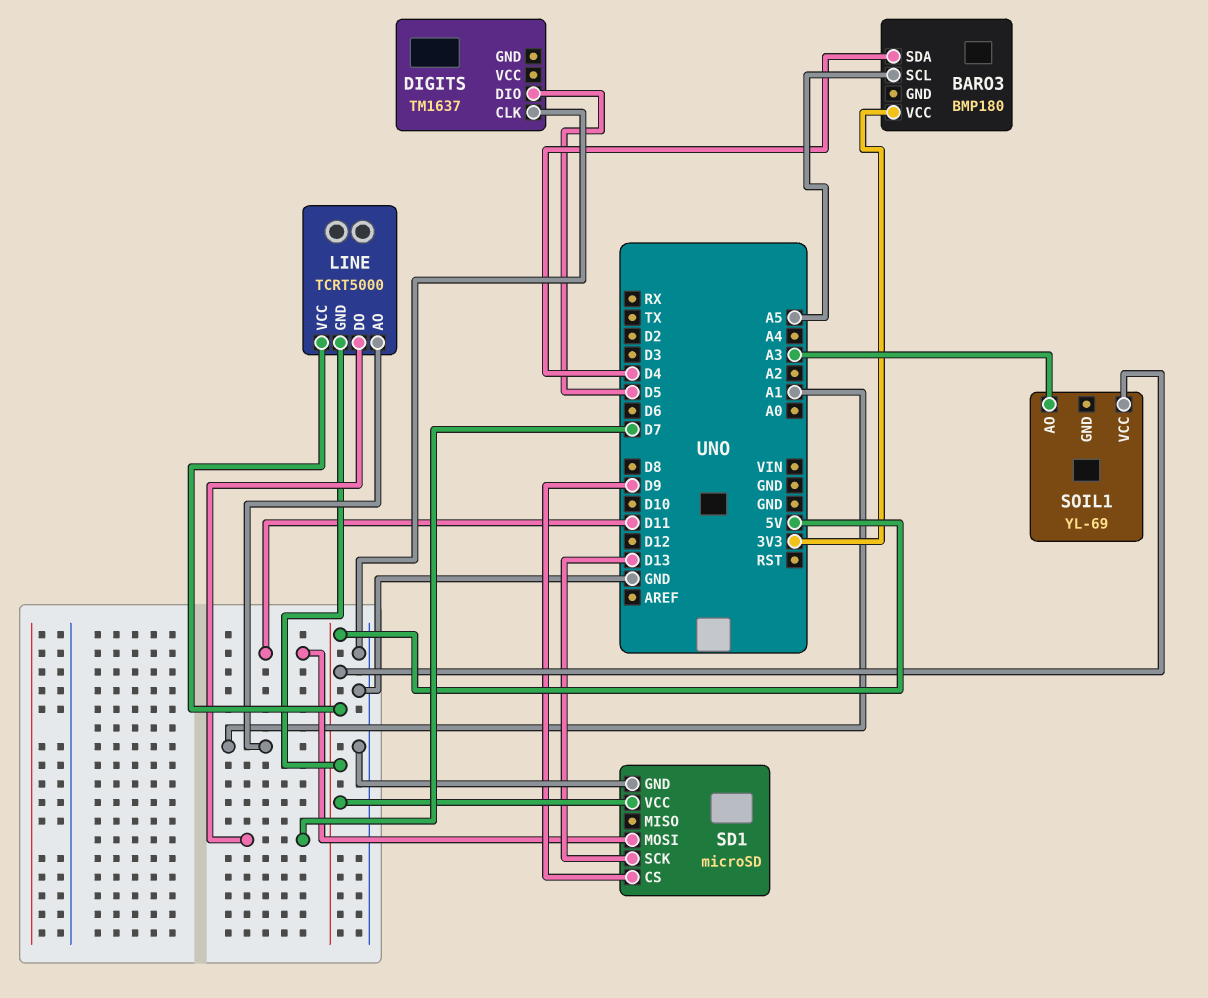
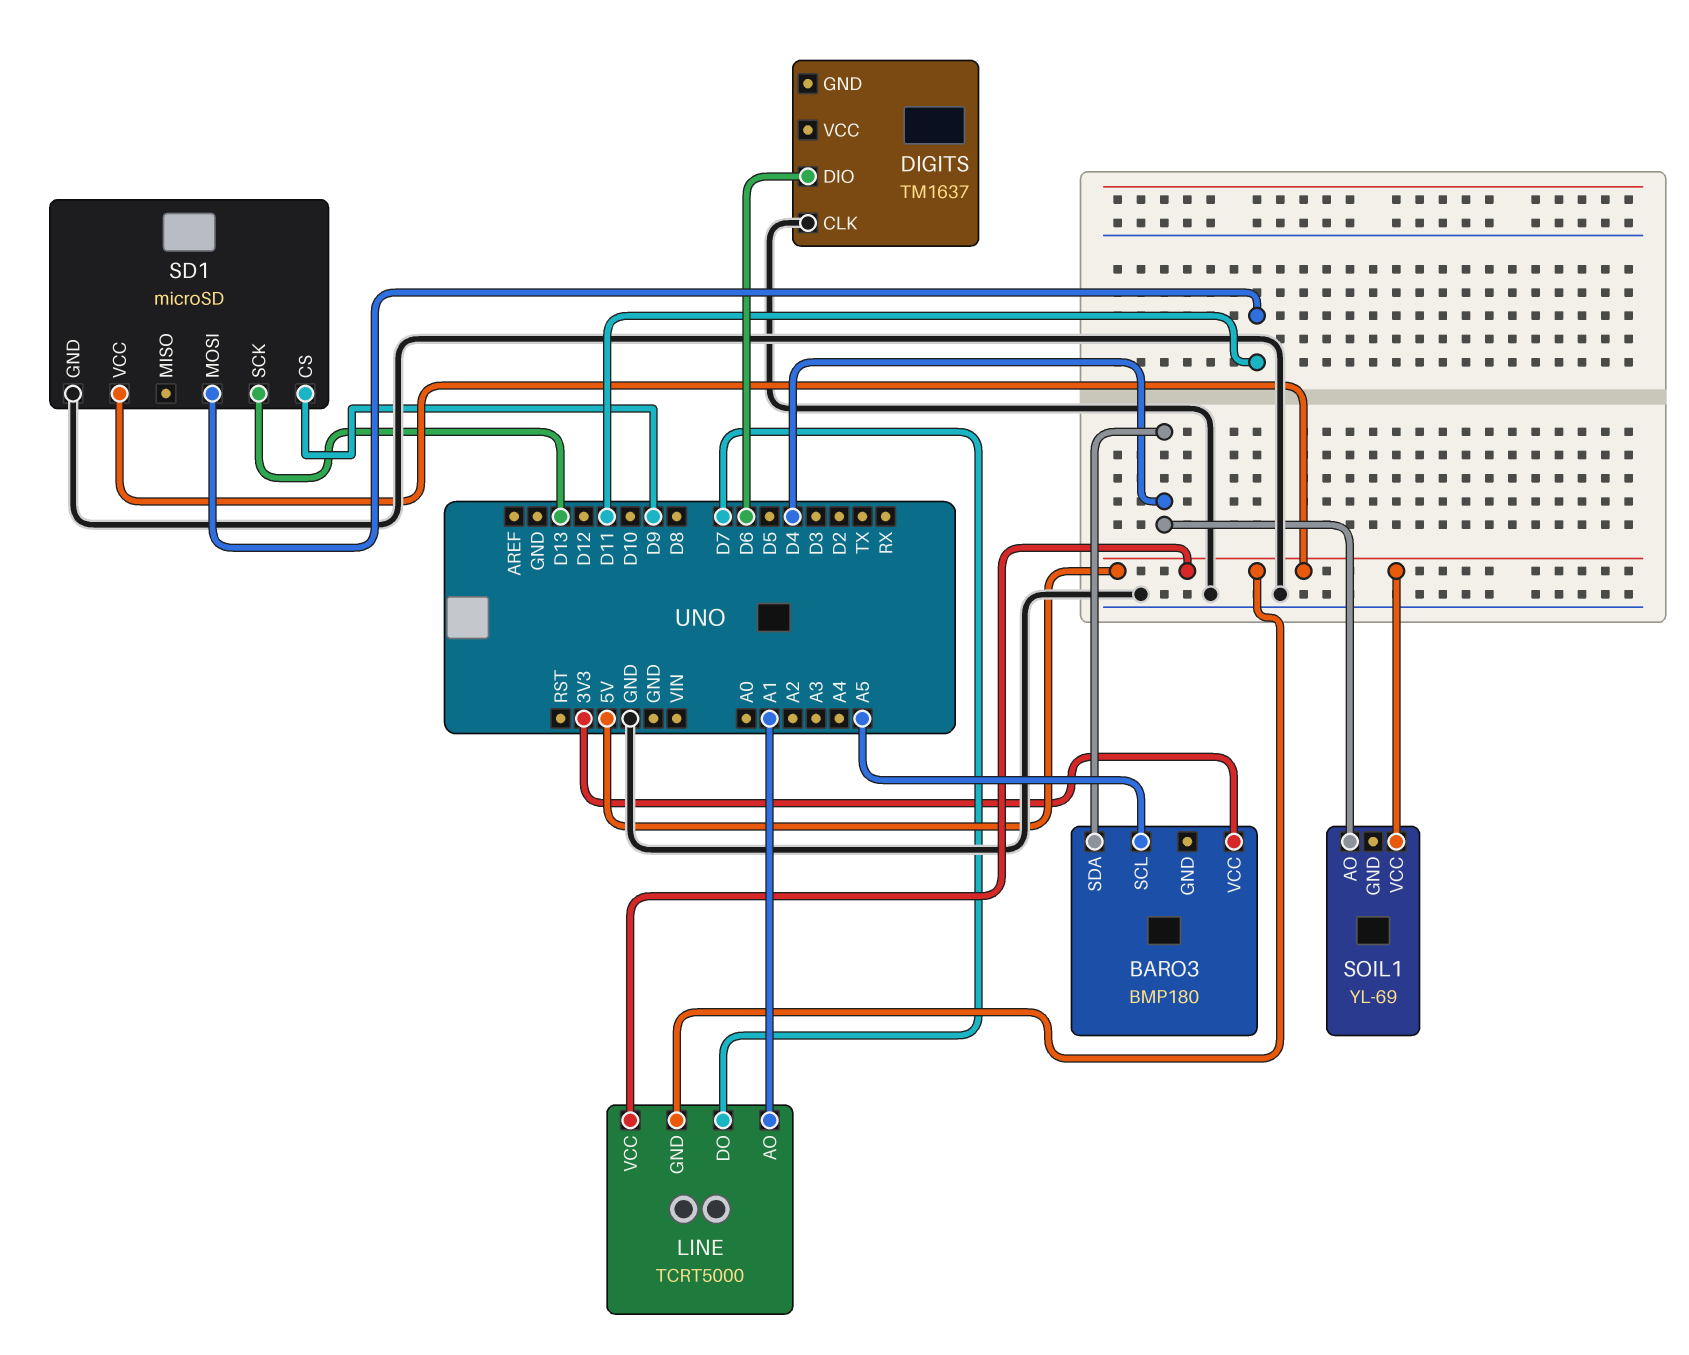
DIGITS pin DIO: D5 -> D6
SOIL1 pin AO: A3 -> D4

